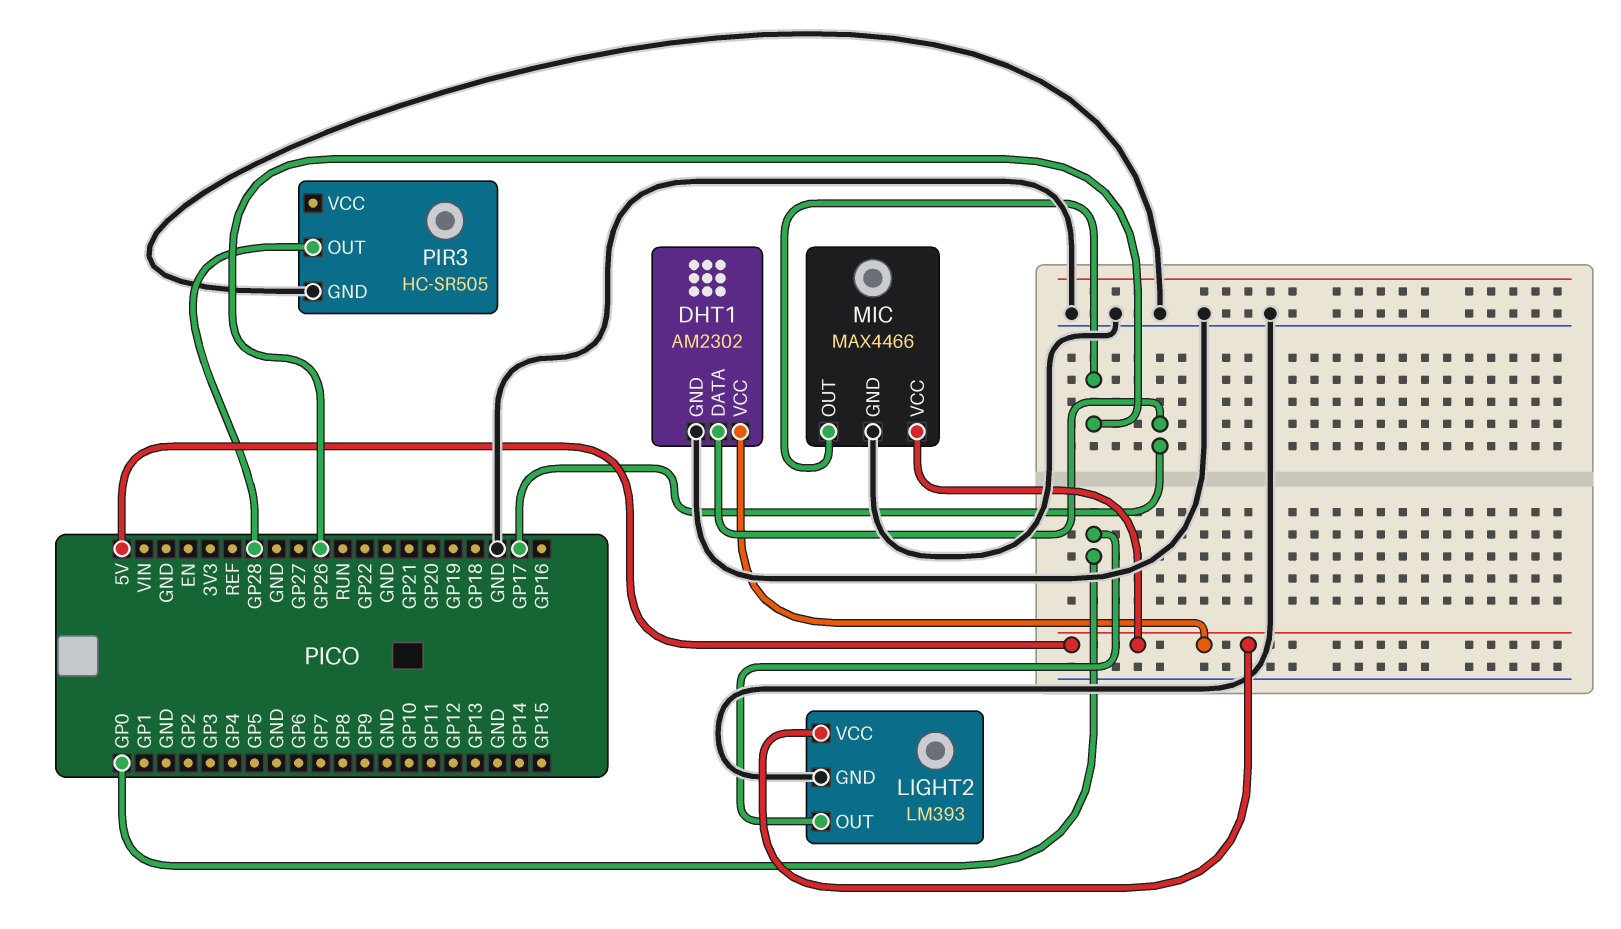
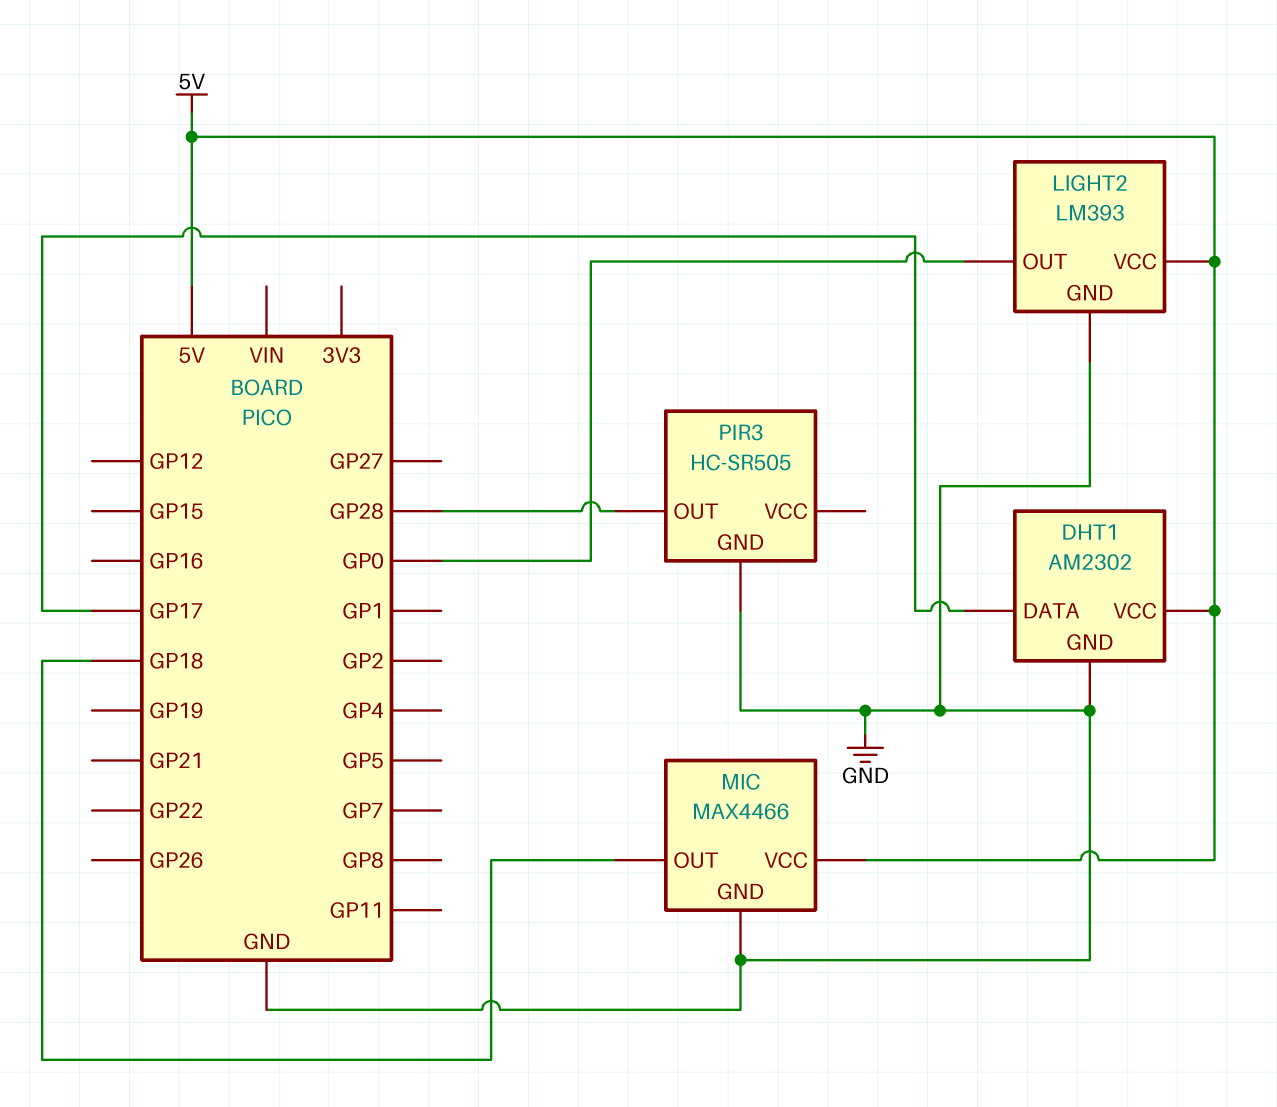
MIC pin OUT: GP26 -> GP18

